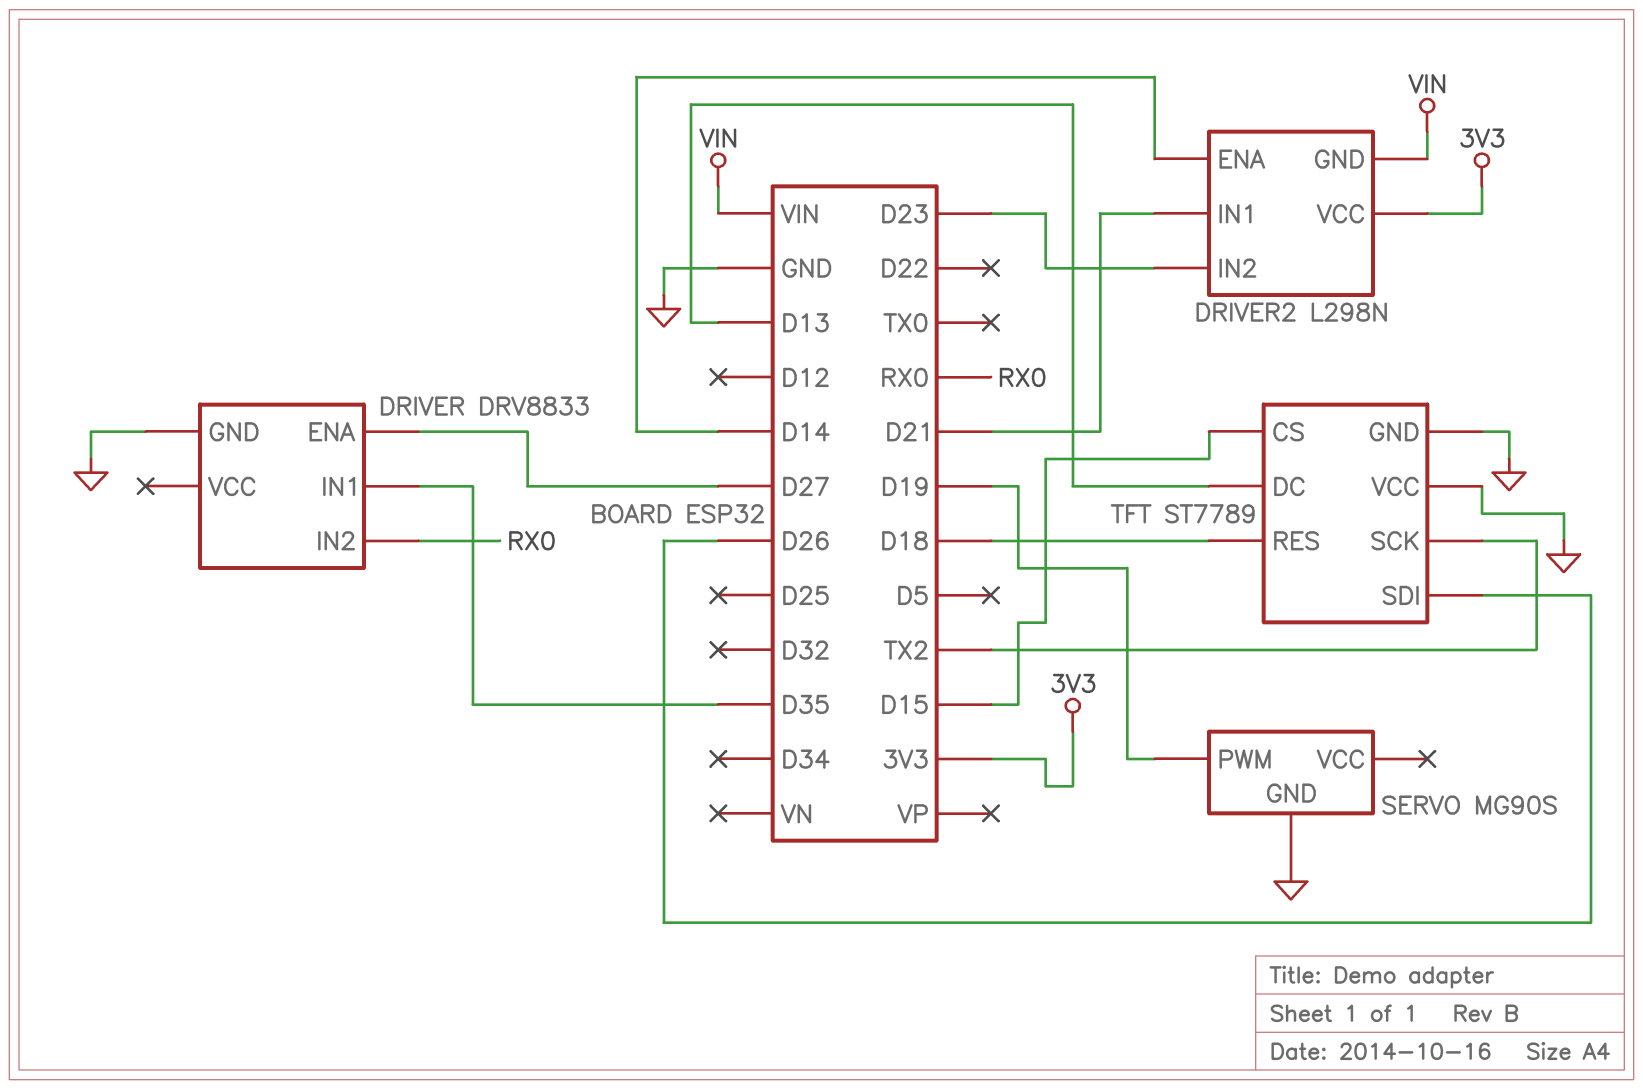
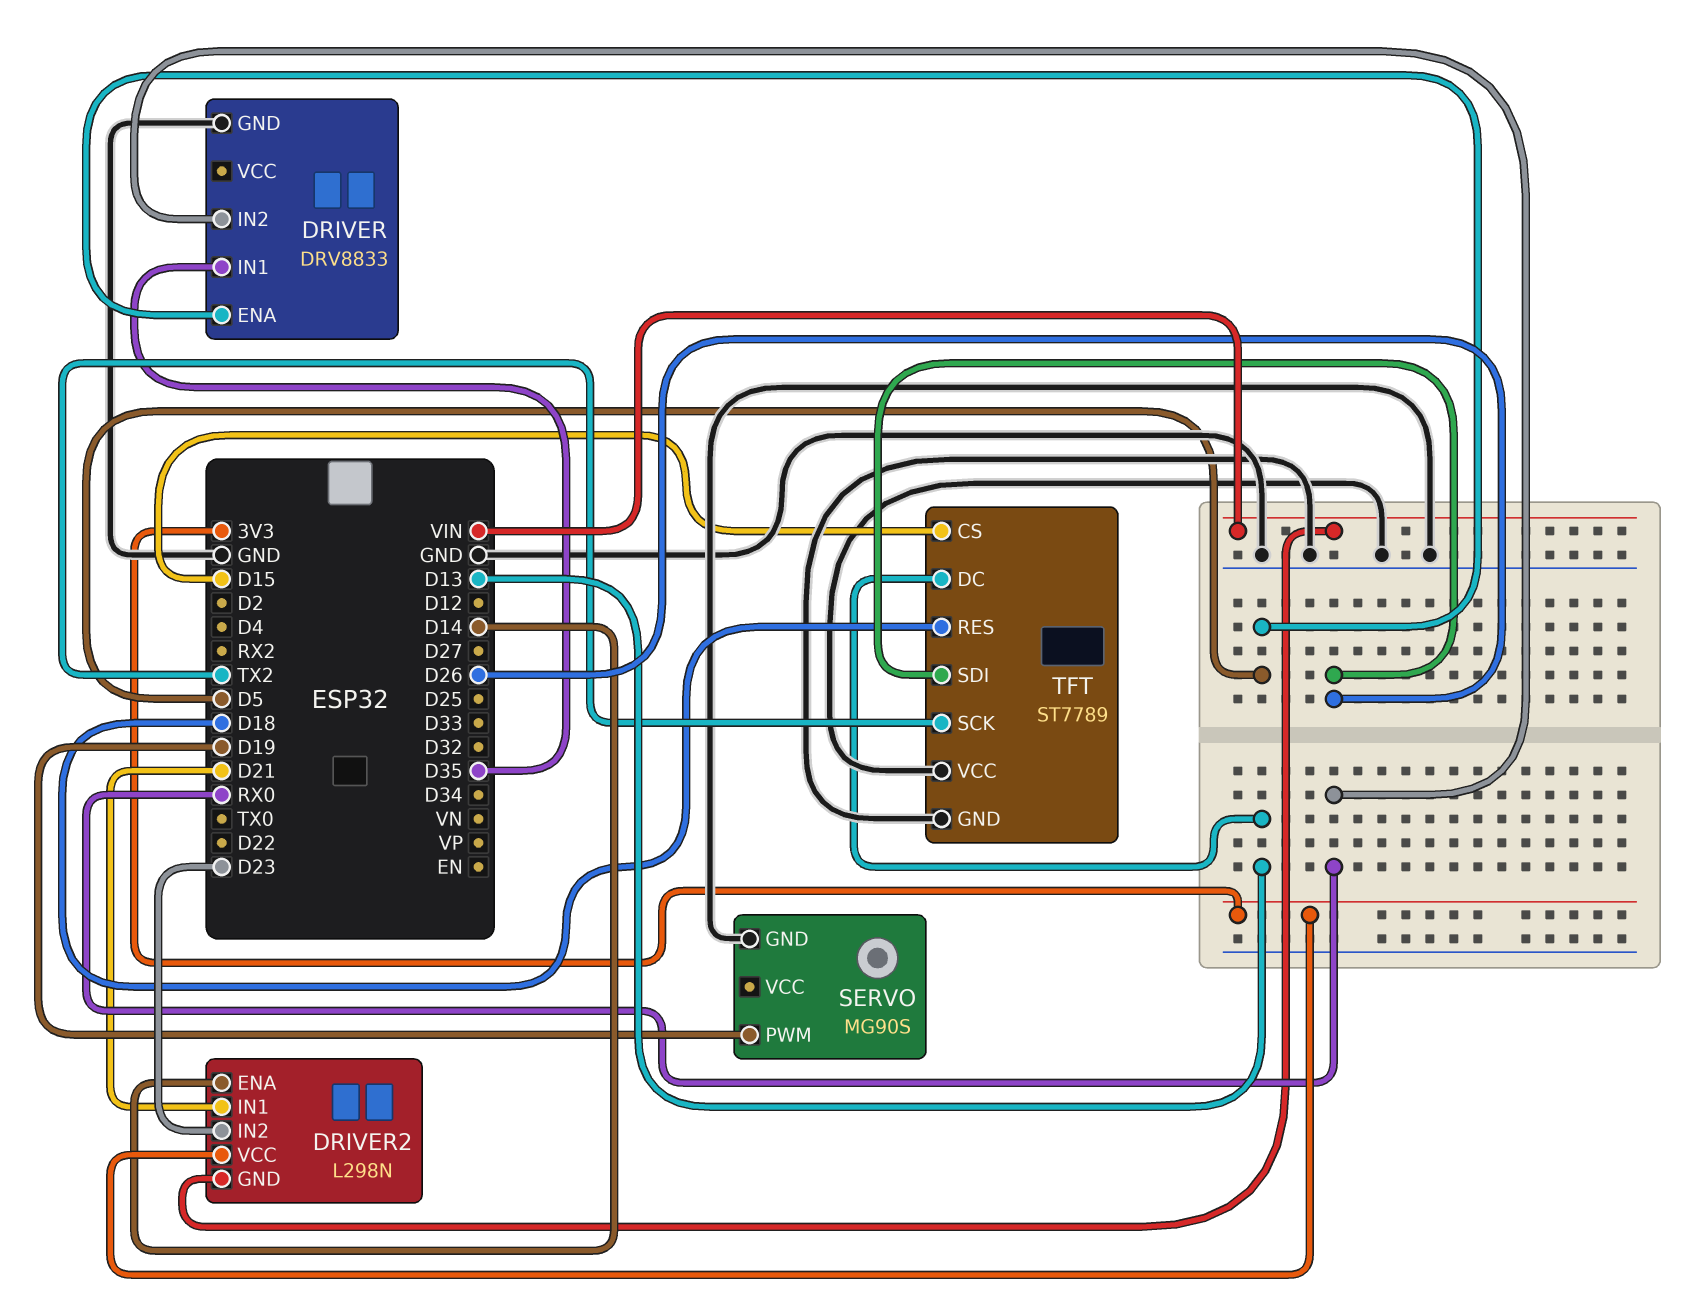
DRIVER pin ENA: D27 -> D5

